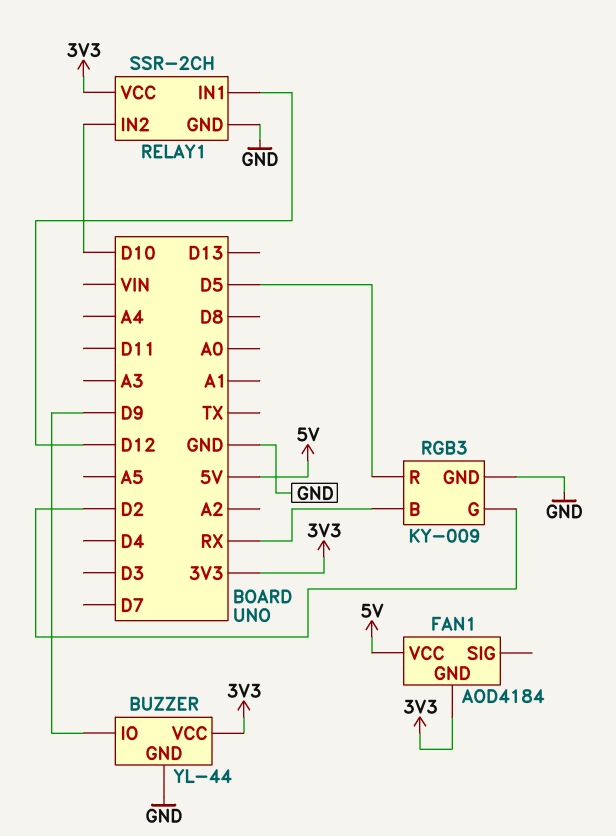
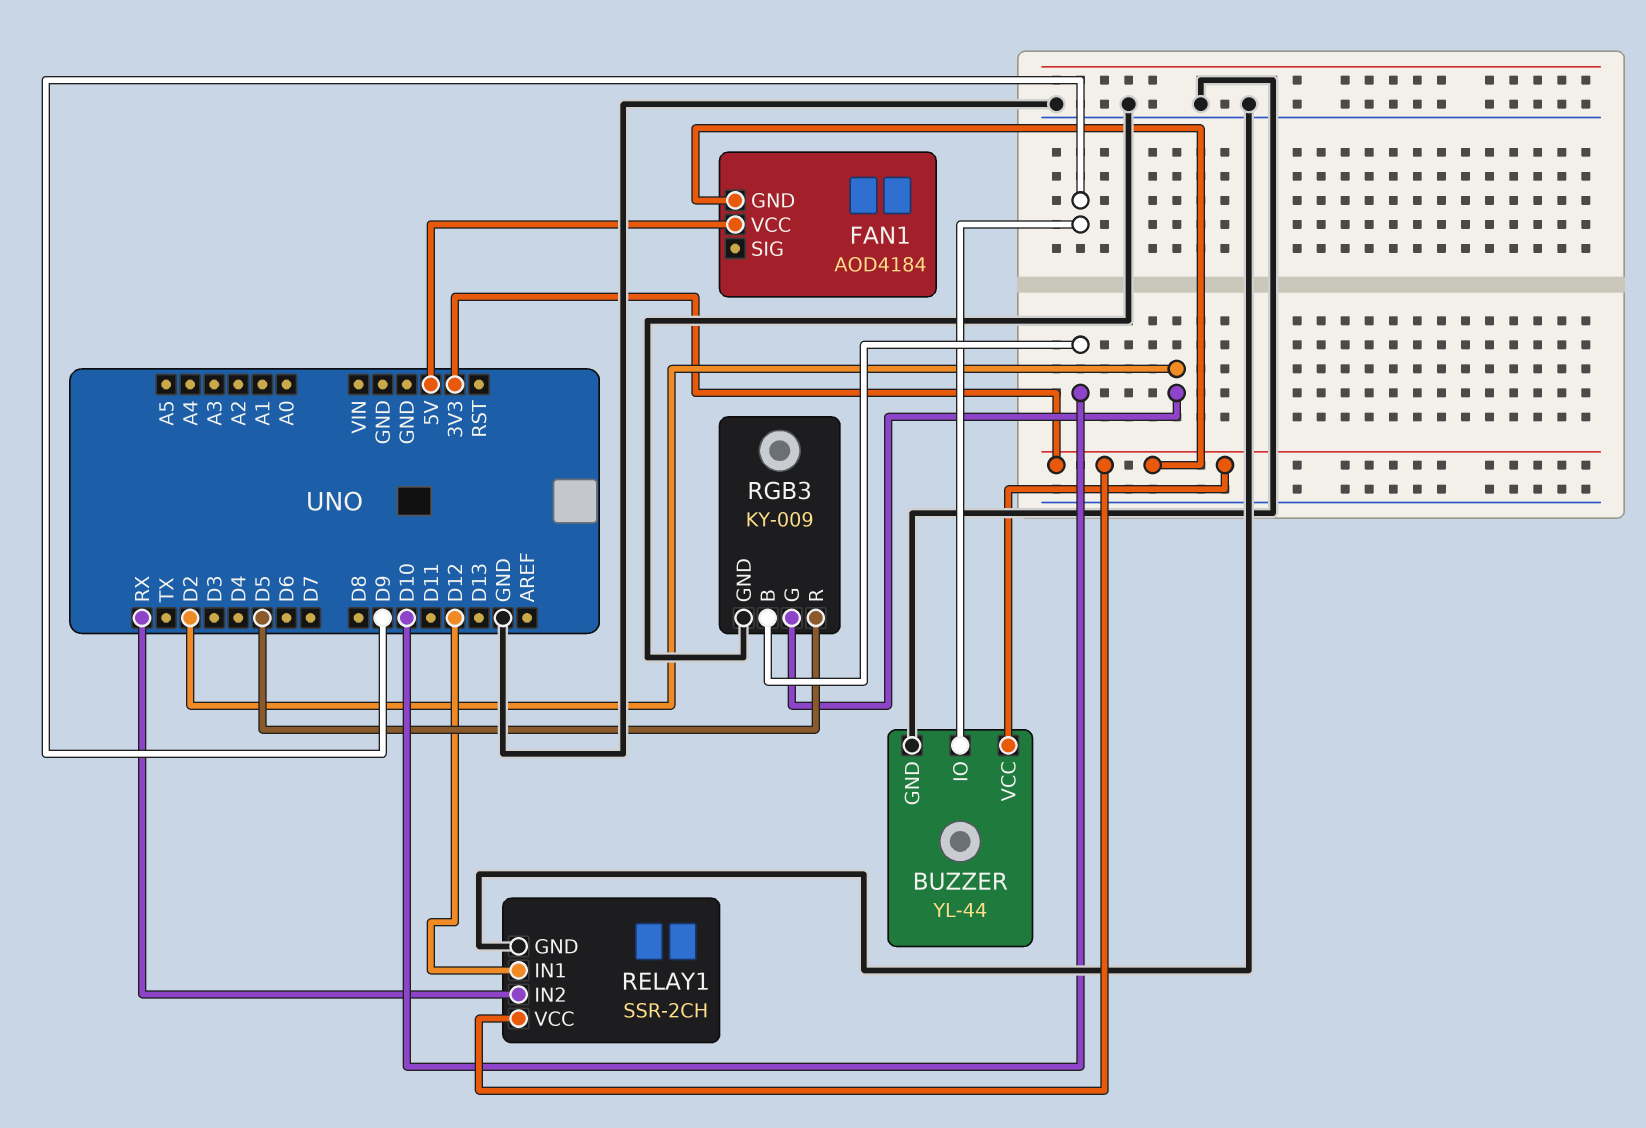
RELAY1 pin IN2: D10 -> RX
RGB3 pin B: RX -> D10

